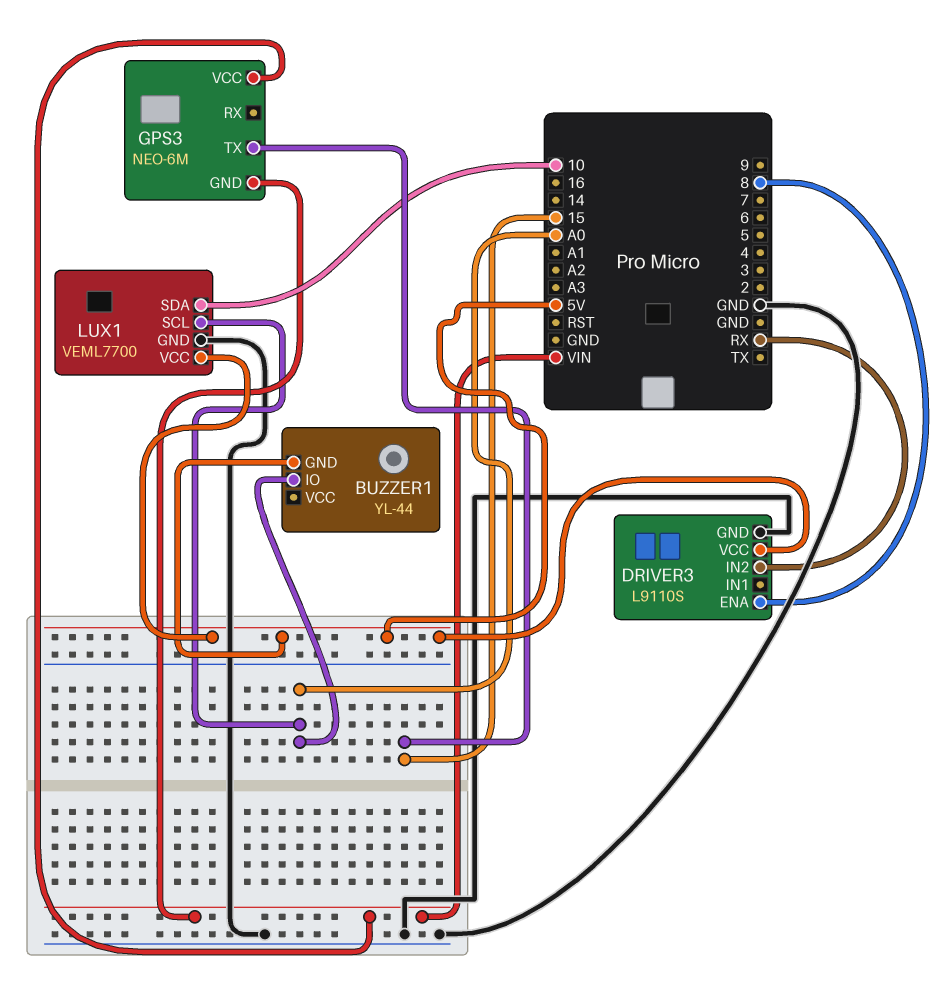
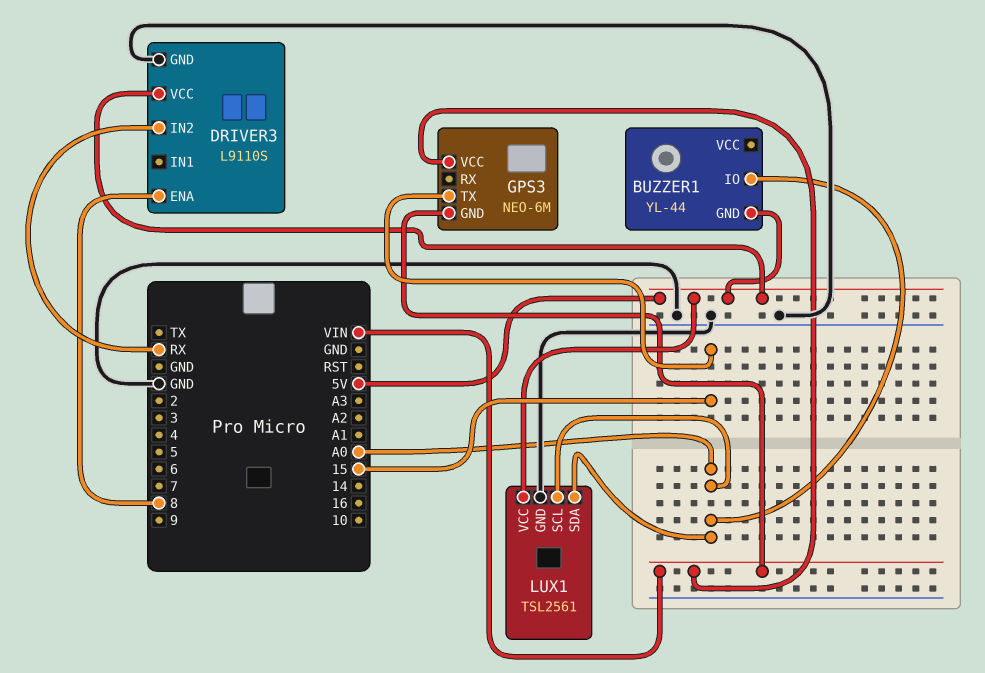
LUX1: VEML7700 -> TSL2561
LUX1 pin SDA: 10 -> A0

